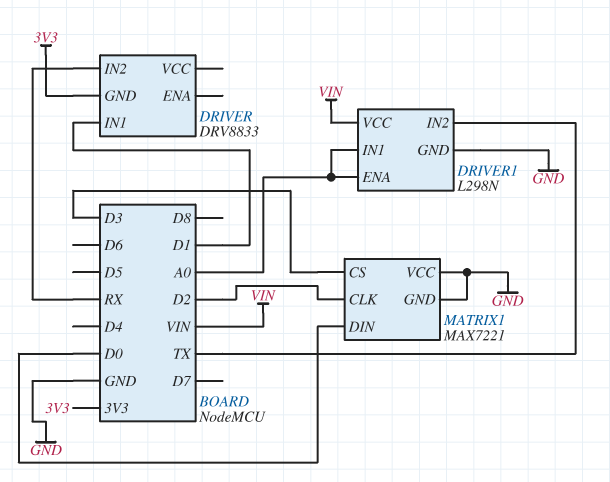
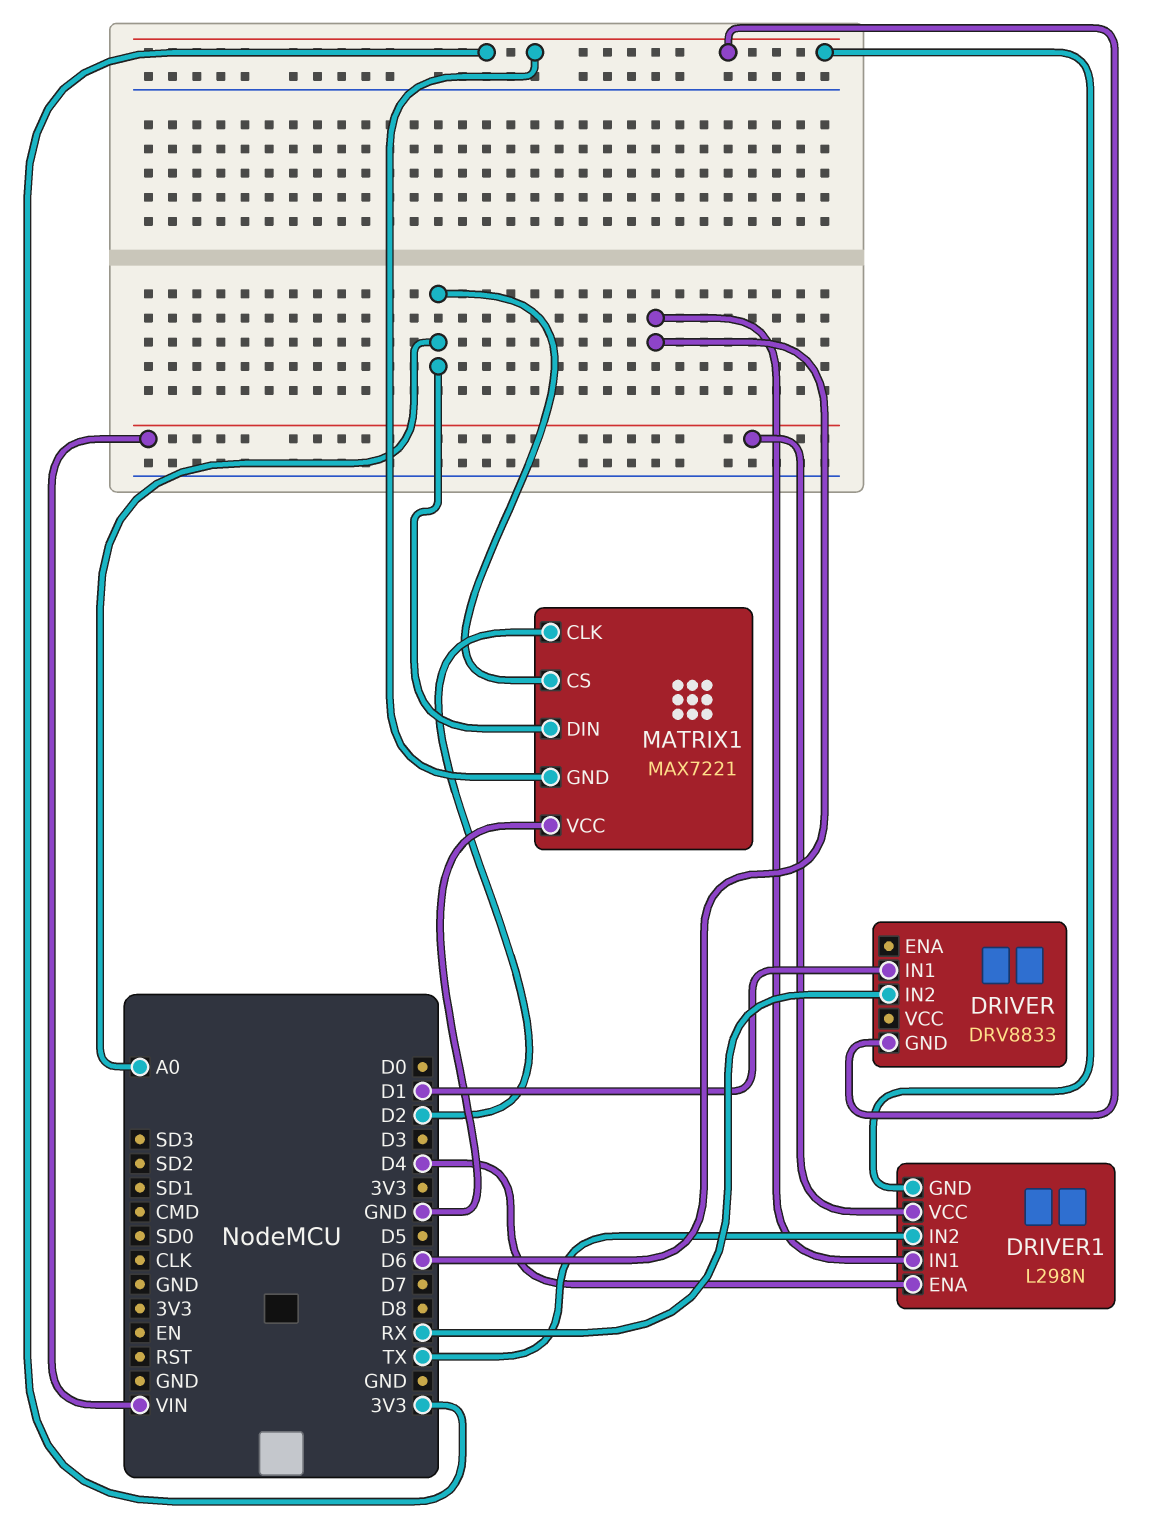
DRIVER1 pin ENA: A0 -> D4
DRIVER1 pin GND: GND -> 3V3
DRIVER1 pin IN1: A0 -> D6
MATRIX1 pin CS: D3 -> A0
MATRIX1 pin DIN: D0 -> A0
MATRIX1 pin GND: GND -> 3V3

